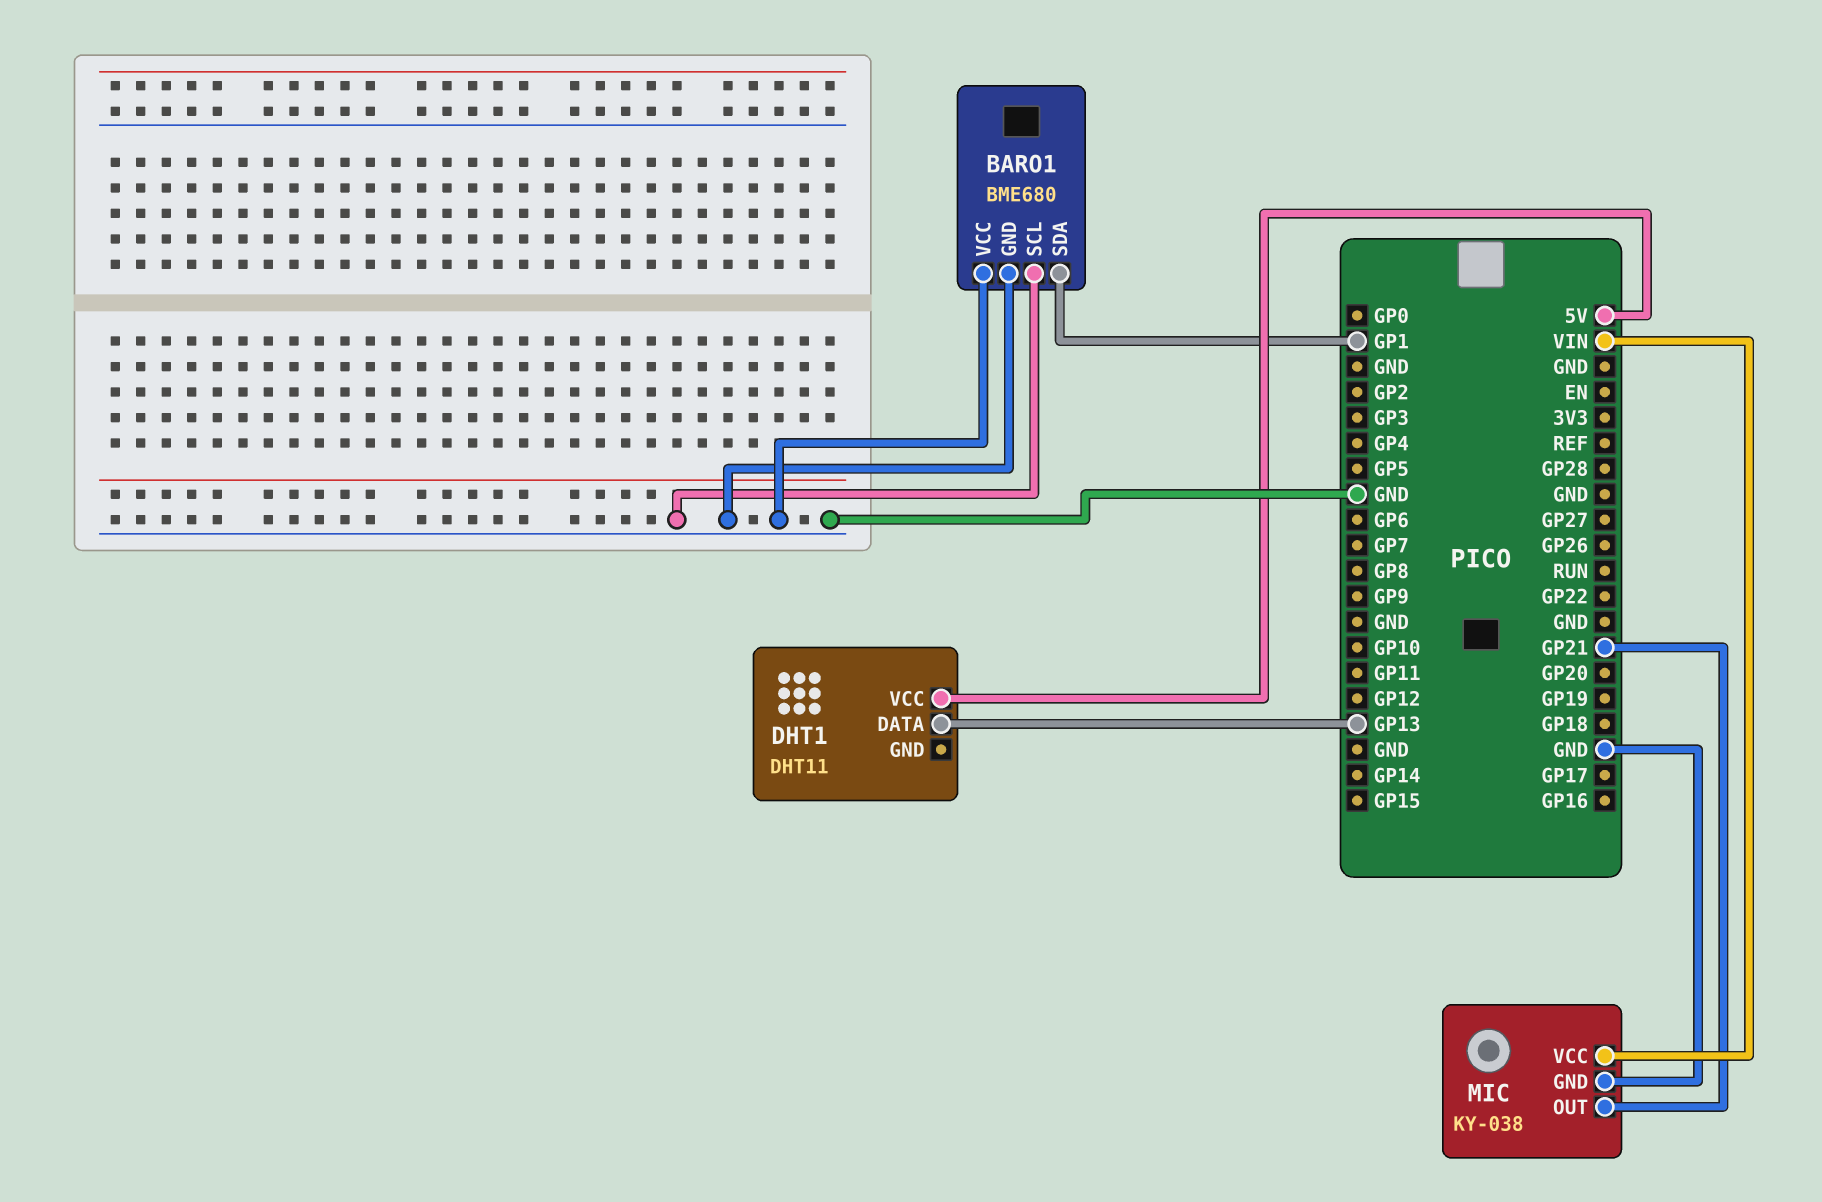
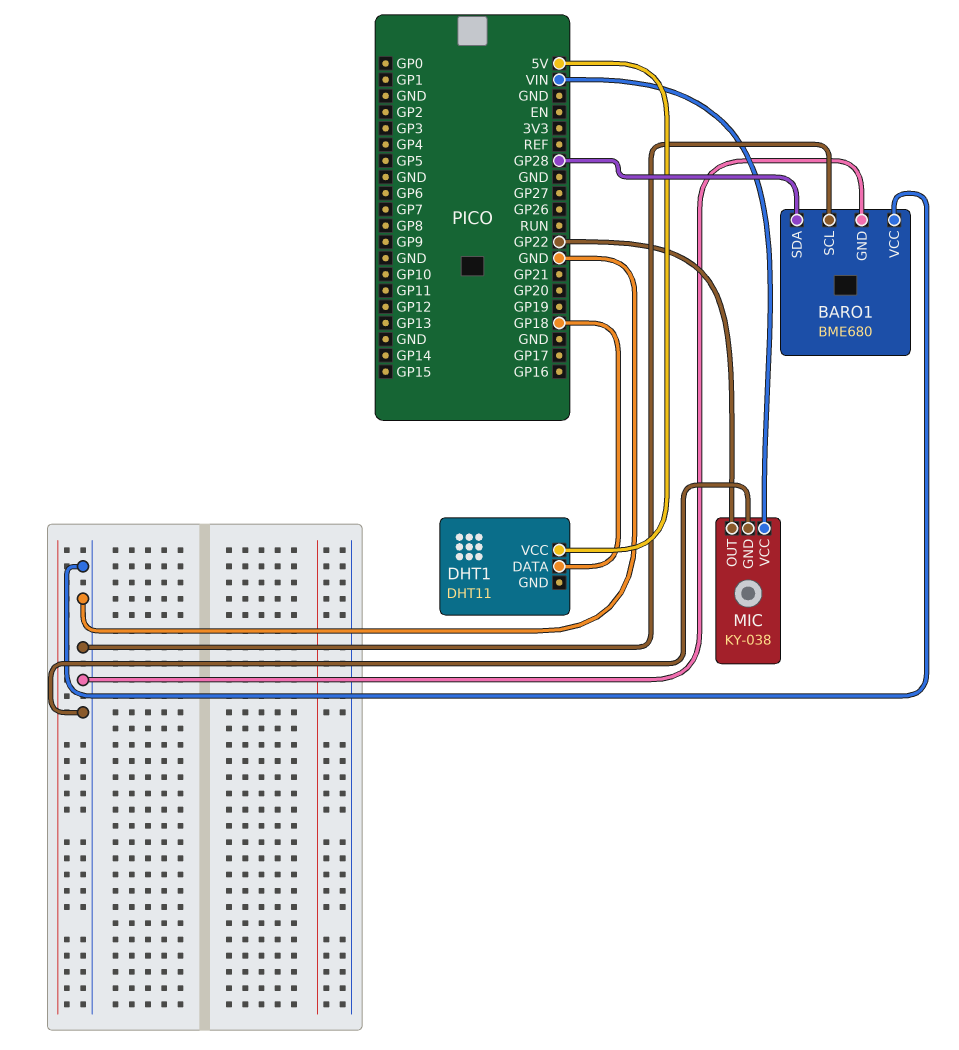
BARO1 pin SDA: GP1 -> GP28
DHT1 pin DATA: GP13 -> GP18
MIC pin OUT: GP21 -> GP22

